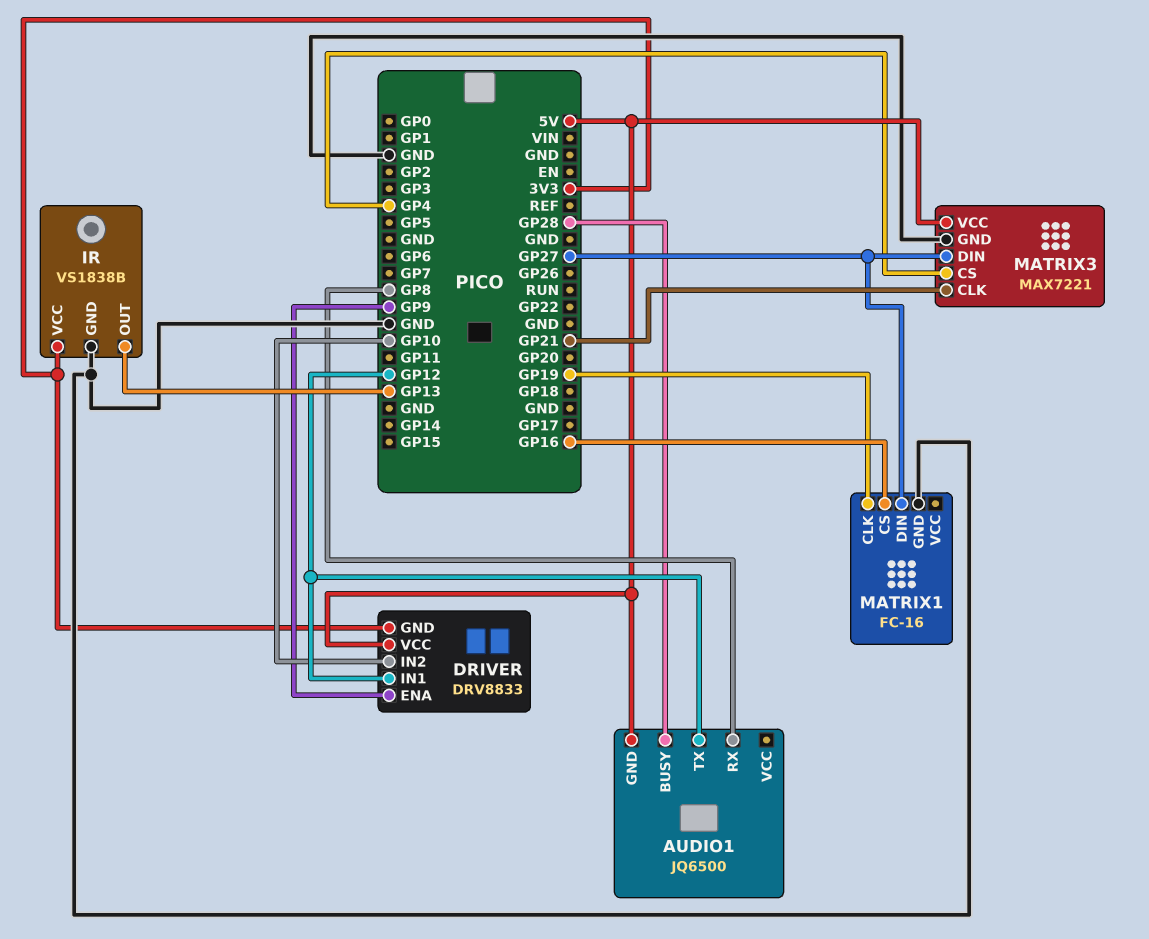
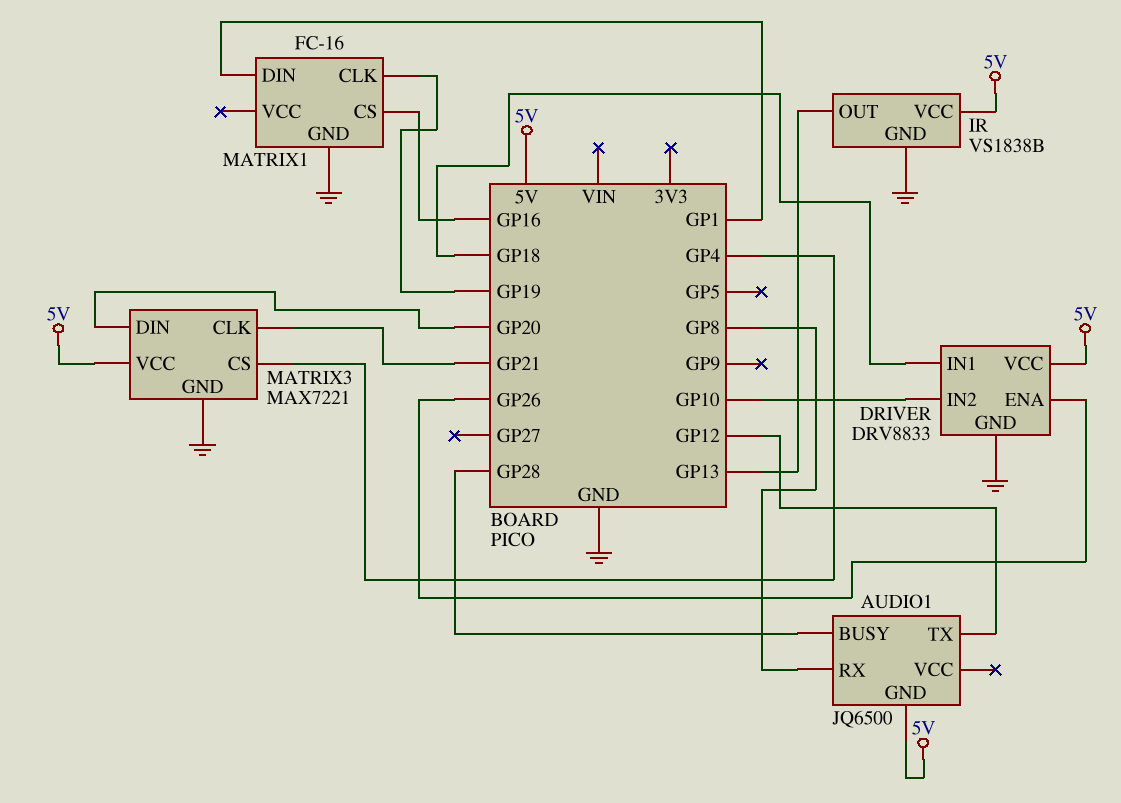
DRIVER pin ENA: GP9 -> GP26
DRIVER pin GND: 3V3 -> GND
DRIVER pin IN1: GP12 -> GP18
IR pin VCC: 3V3 -> 5V
MATRIX1 pin DIN: GP27 -> GP1
MATRIX3 pin DIN: GP27 -> GP20

